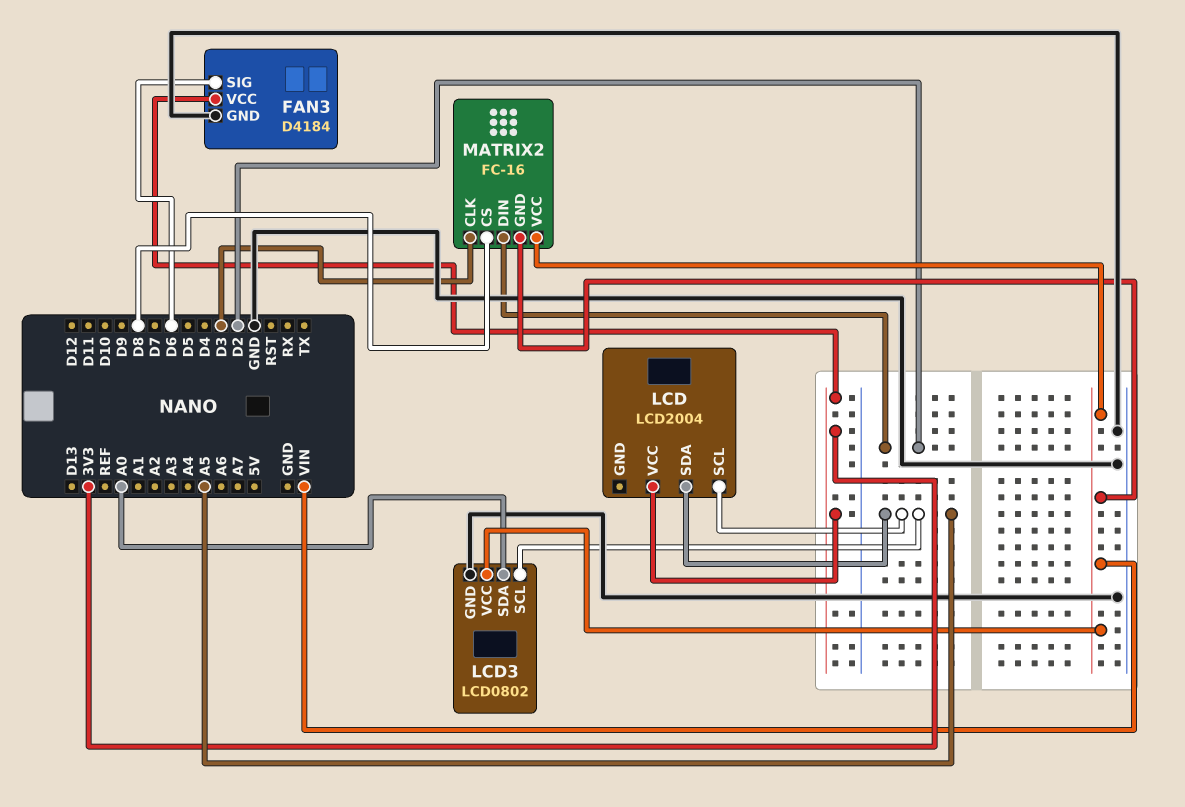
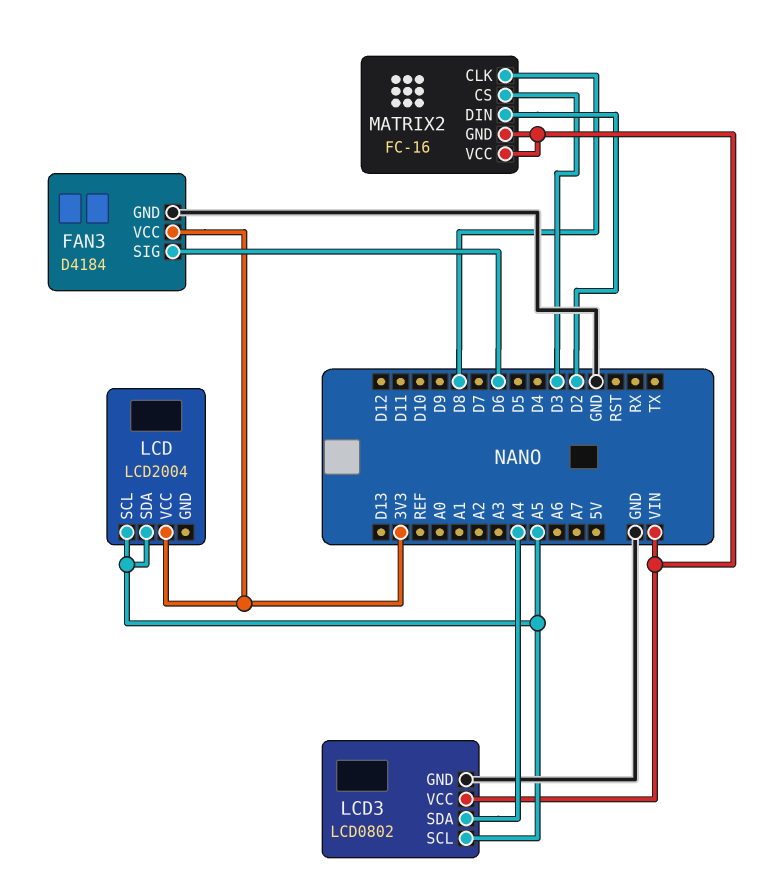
LCD3 pin SDA: A0 -> A4
MATRIX2 pin CLK: D3 -> D8
MATRIX2 pin CS: D8 -> D3

